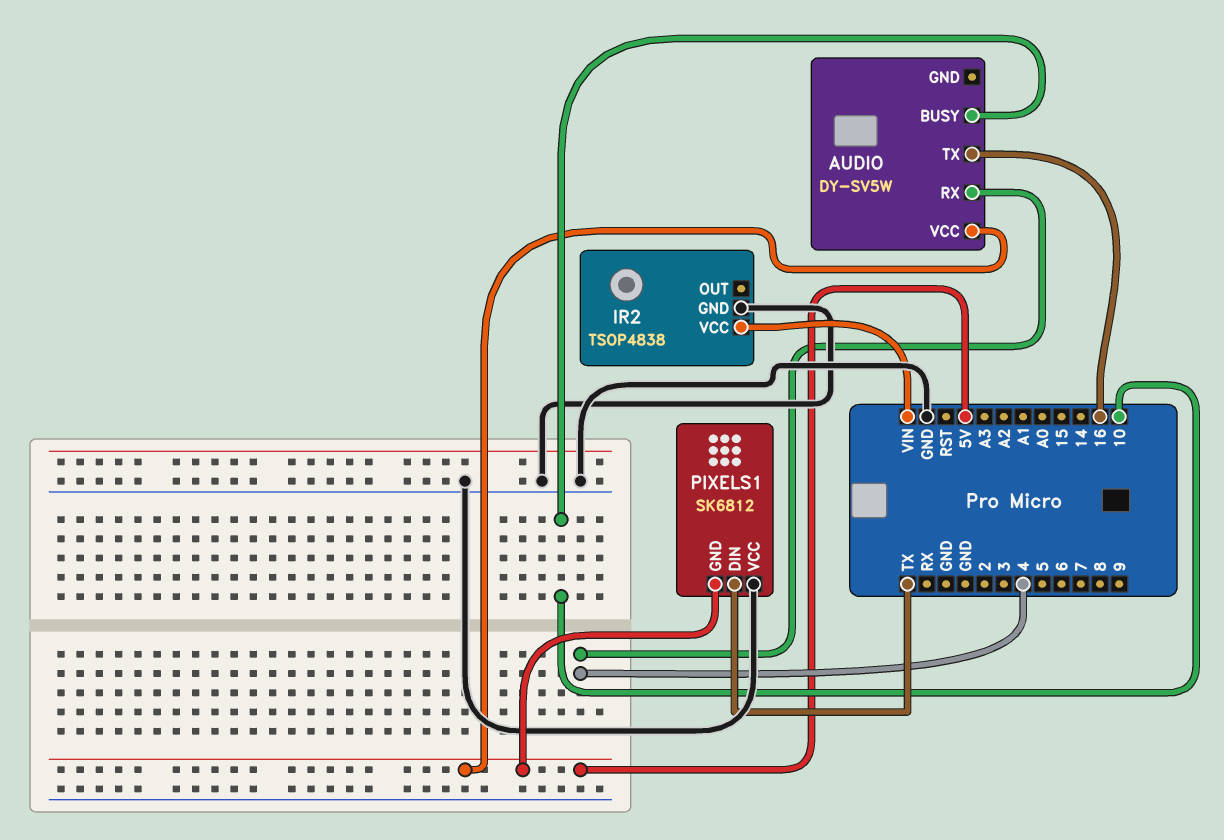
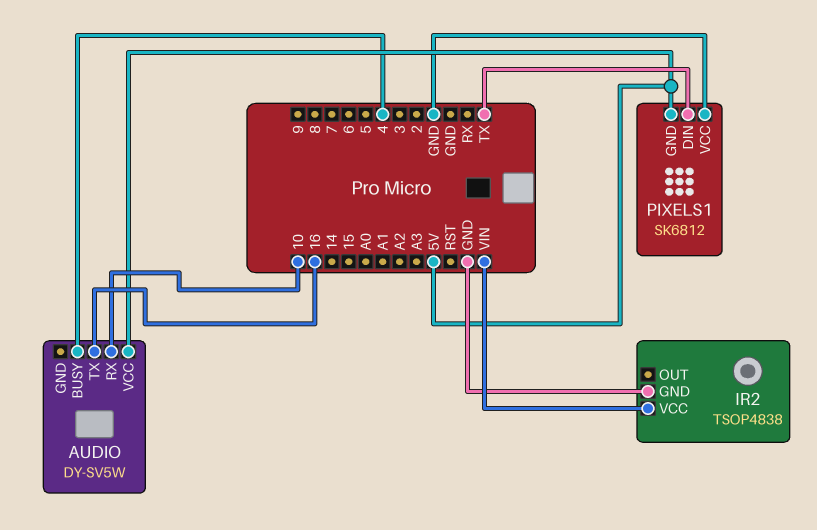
AUDIO pin BUSY: 10 -> 4
AUDIO pin RX: 4 -> 10

